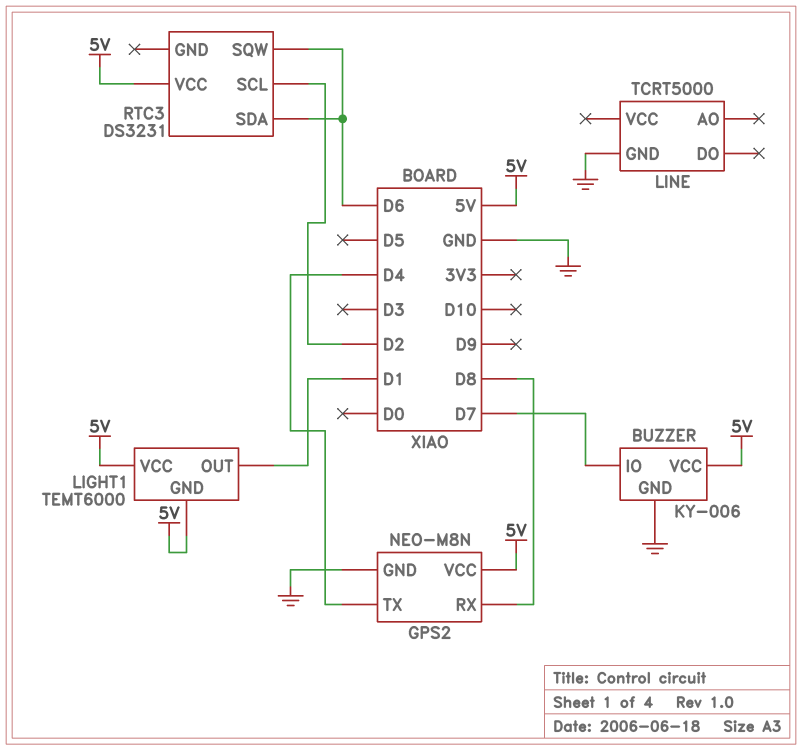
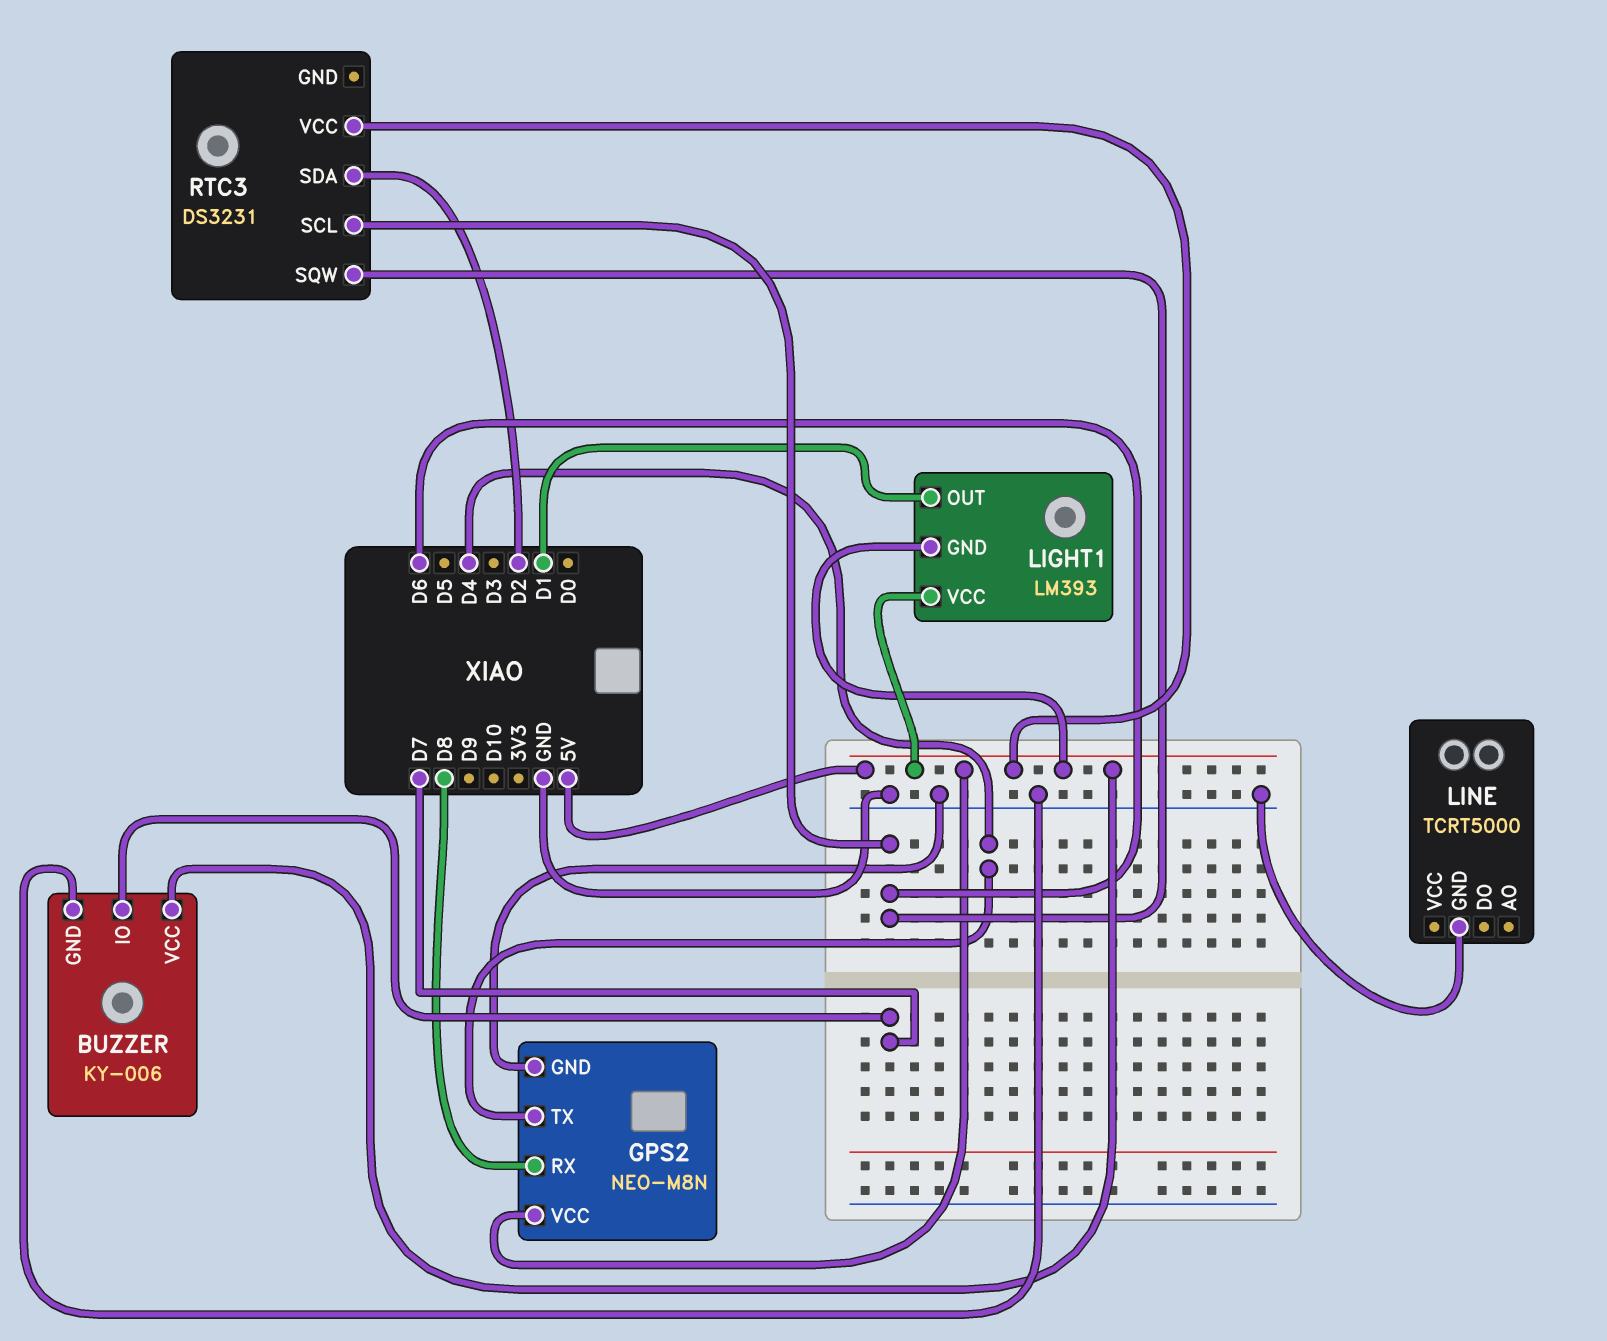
LIGHT1: TEMT6000 -> LM393
RTC3 pin SCL: D2 -> D6
RTC3 pin SDA: D6 -> D2

